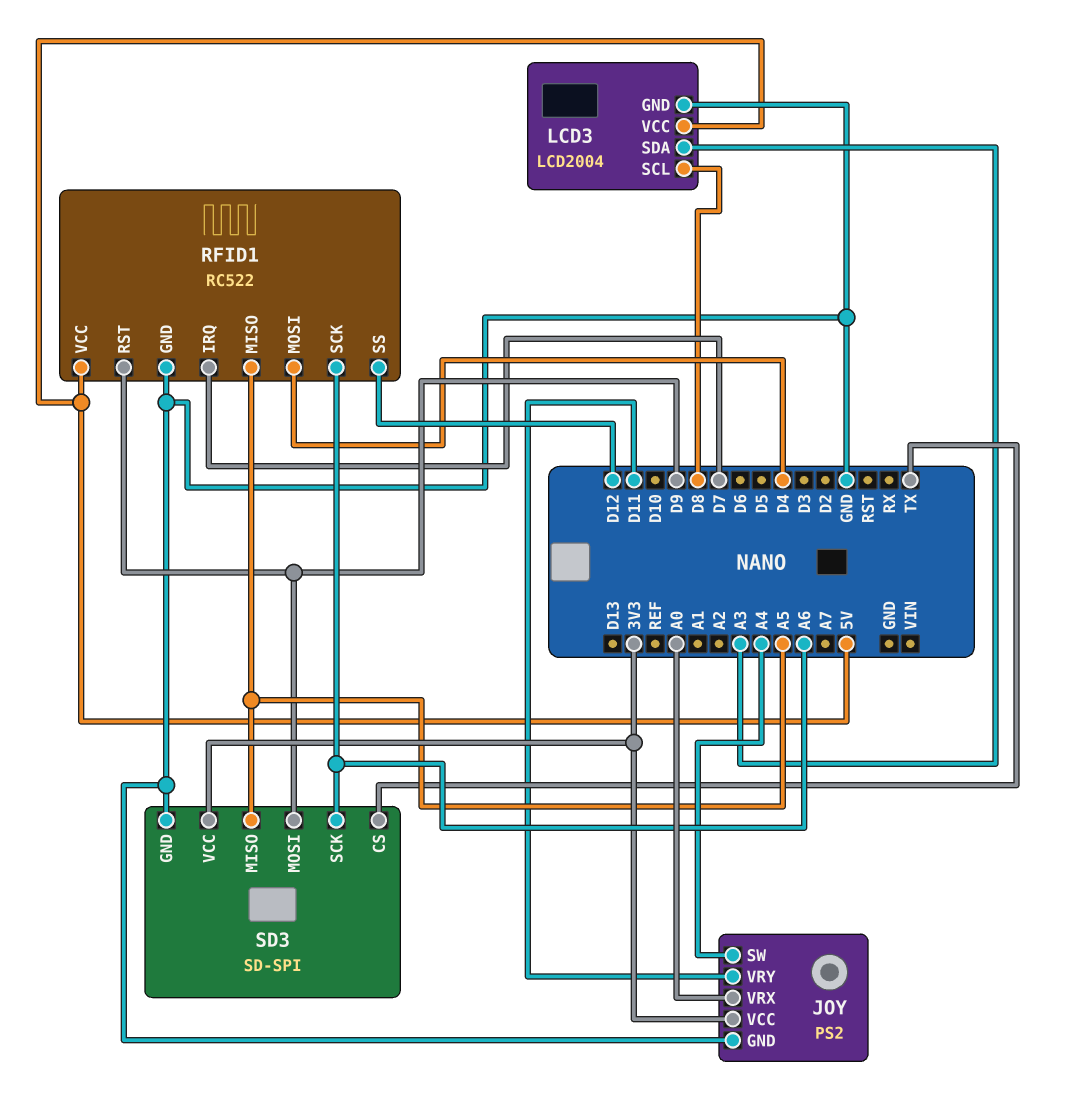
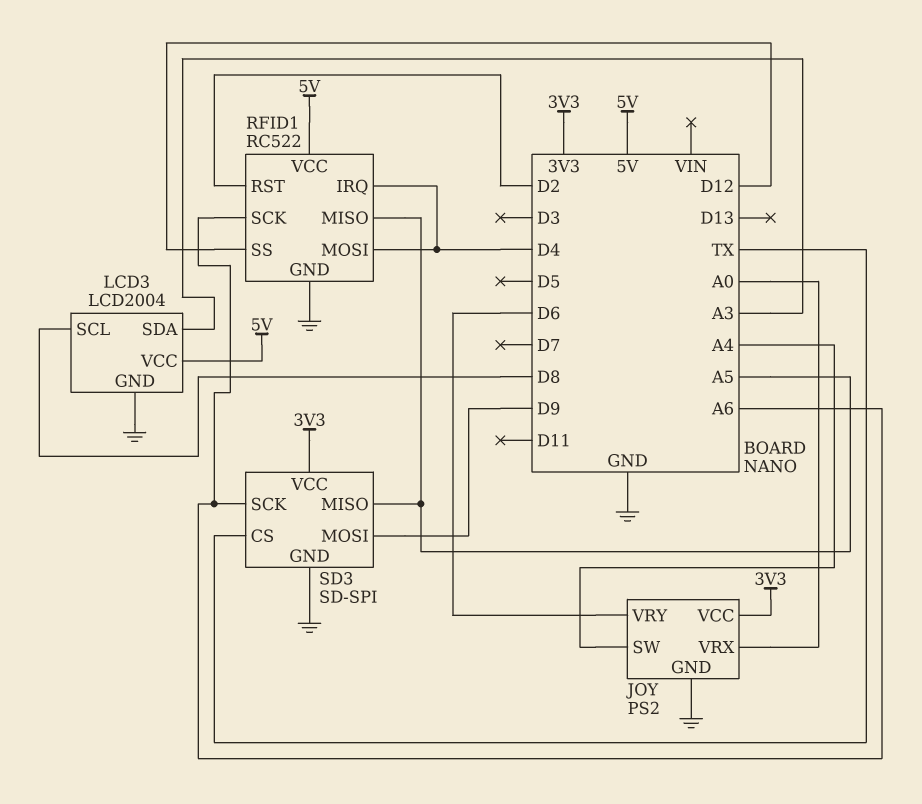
JOY pin VRY: D11 -> D6
RFID1 pin IRQ: D7 -> D4
RFID1 pin RST: D9 -> D2

